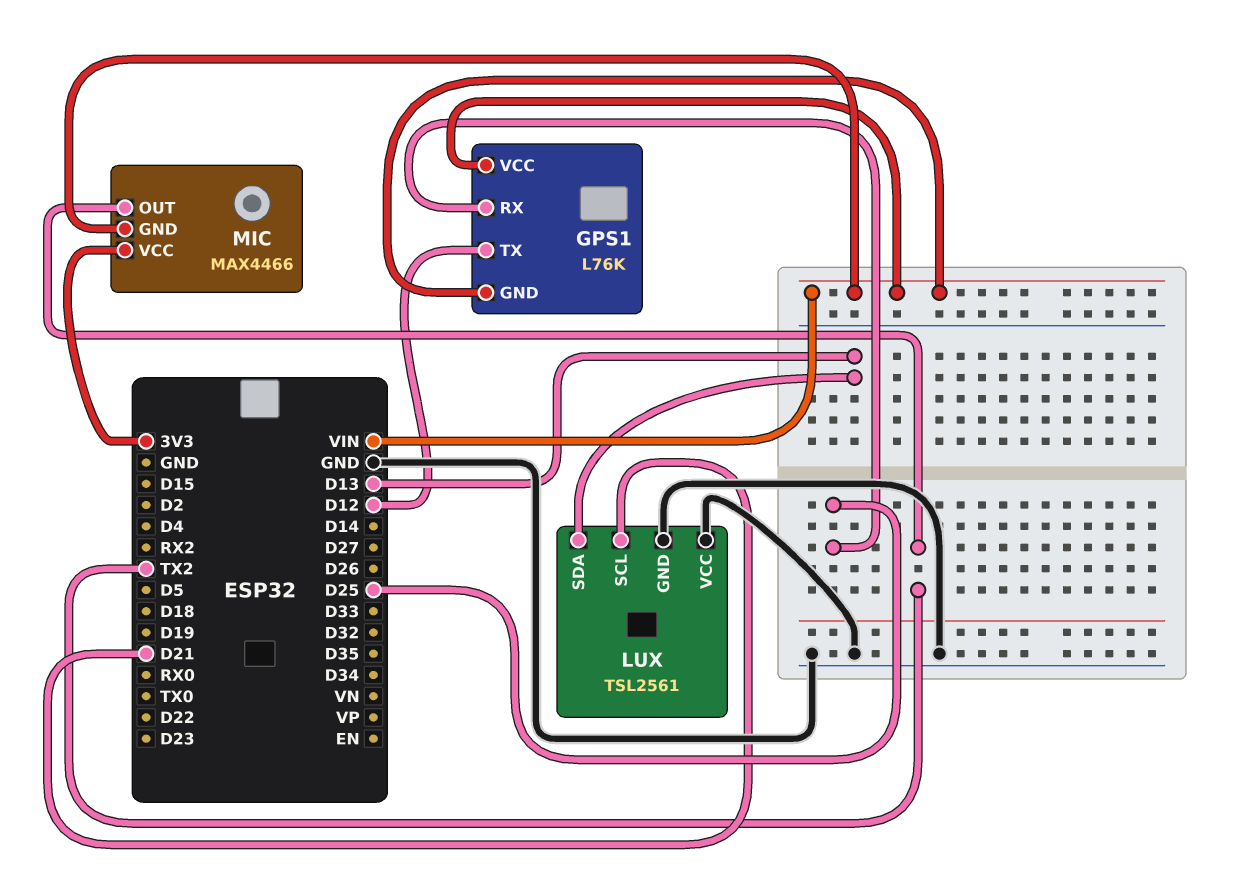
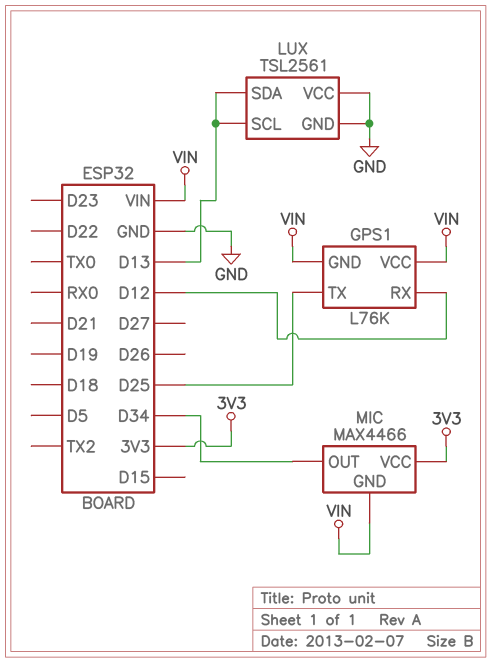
GPS1 pin RX: D25 -> D12
GPS1 pin TX: D12 -> D25
LUX pin SCL: D21 -> D13
MIC pin OUT: TX2 -> D34

